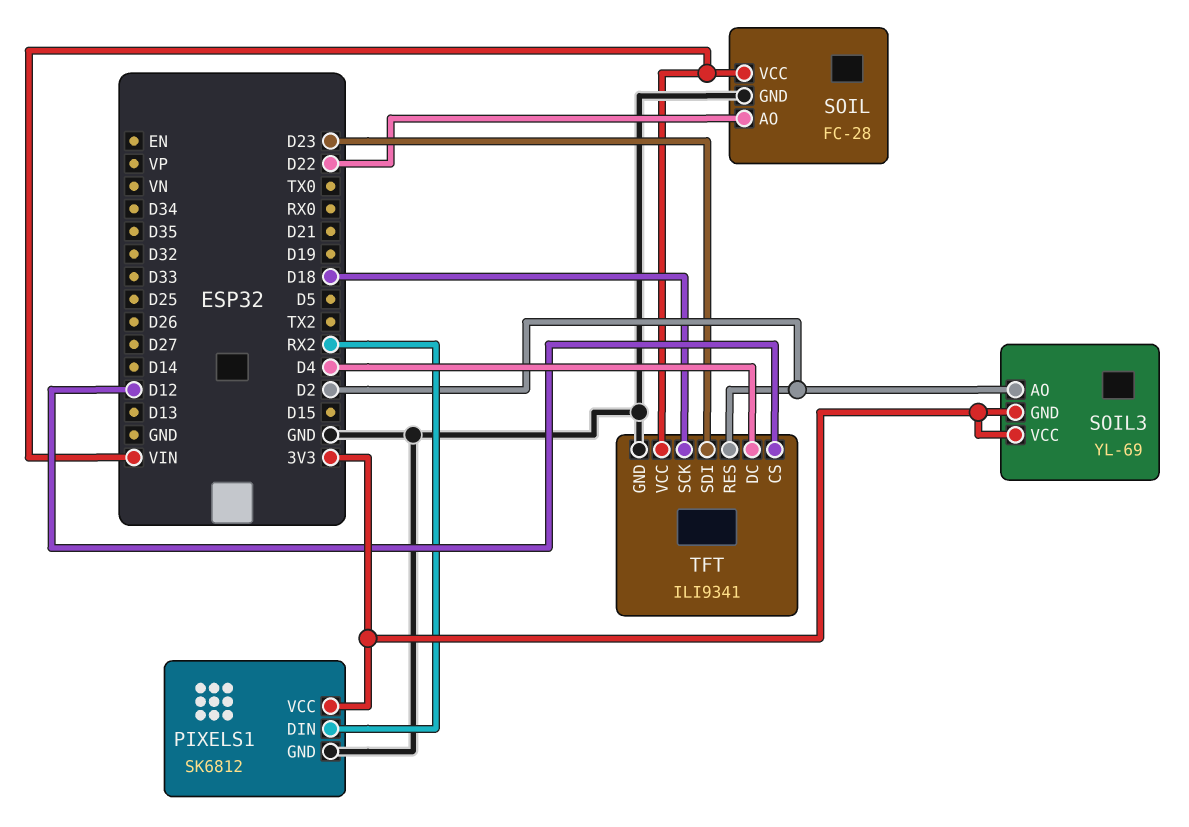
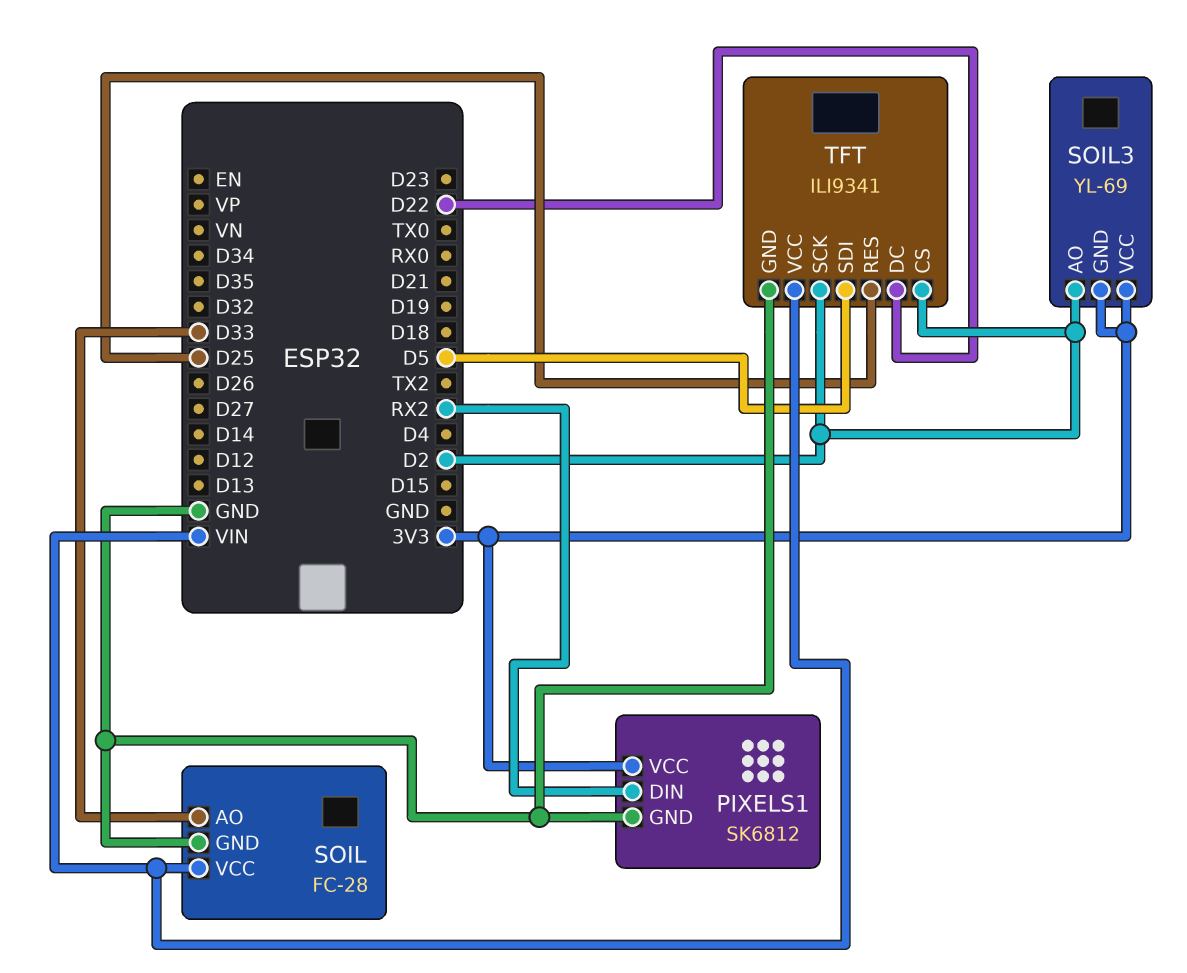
SOIL pin AO: D22 -> D33
TFT pin CS: D12 -> D2
TFT pin DC: D4 -> D22
TFT pin RES: D2 -> D25
TFT pin SCK: D18 -> D2
TFT pin SDI: D23 -> D5

